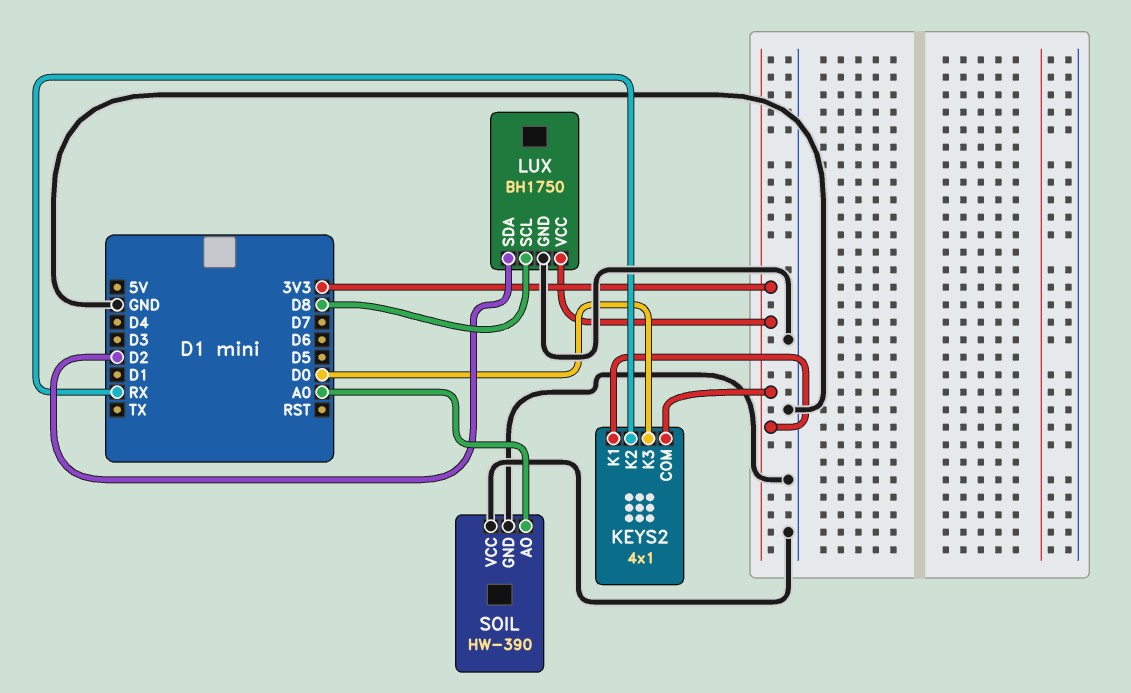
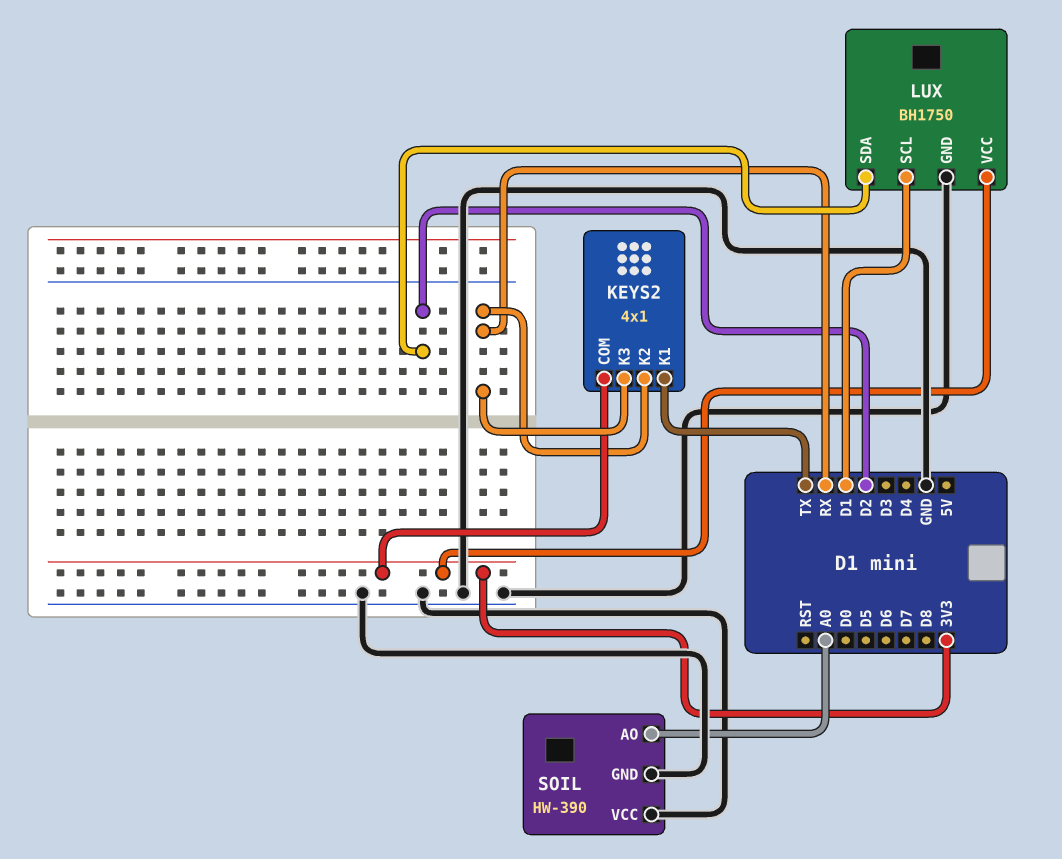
KEYS2 pin K1: 3V3 -> TX
KEYS2 pin K3: D0 -> RX
LUX pin SCL: D8 -> D1

